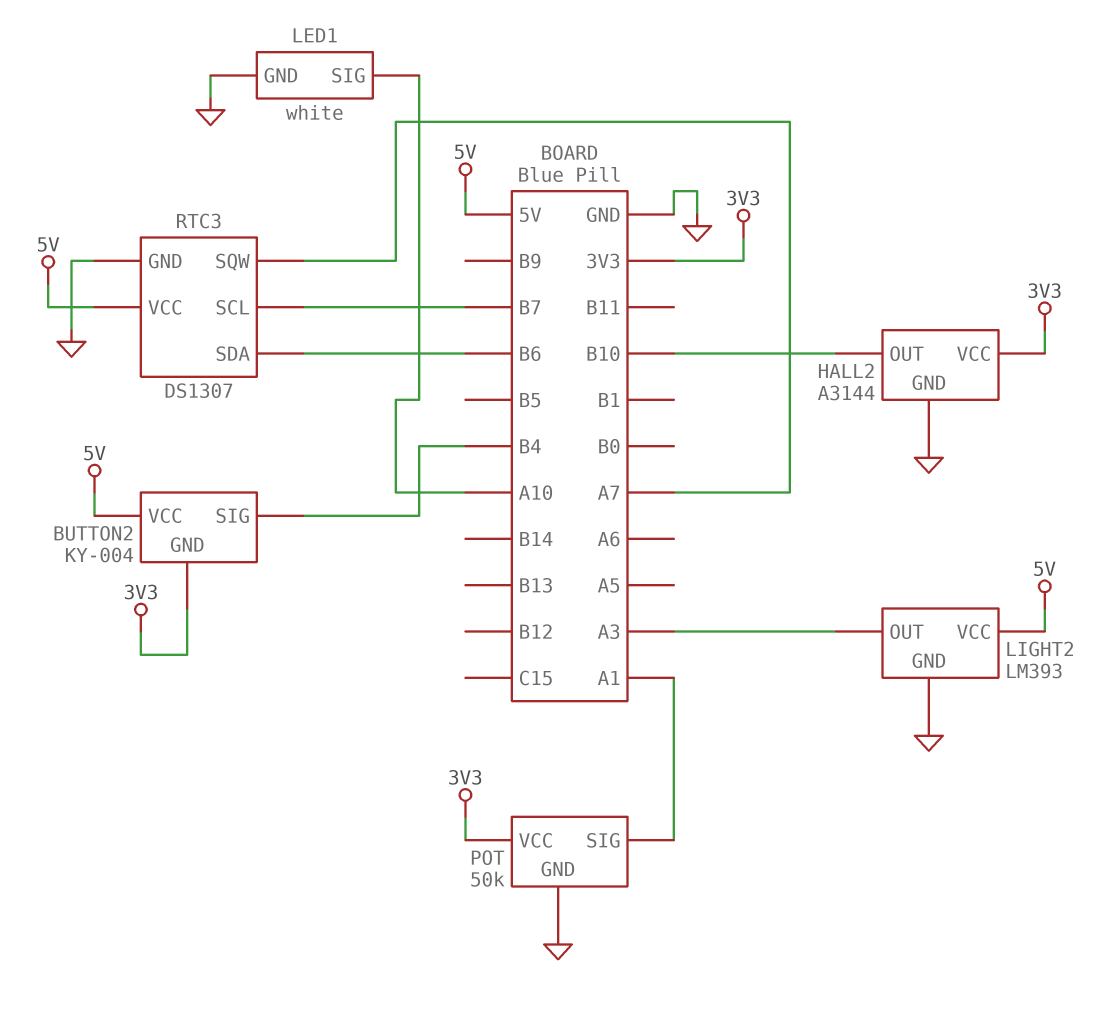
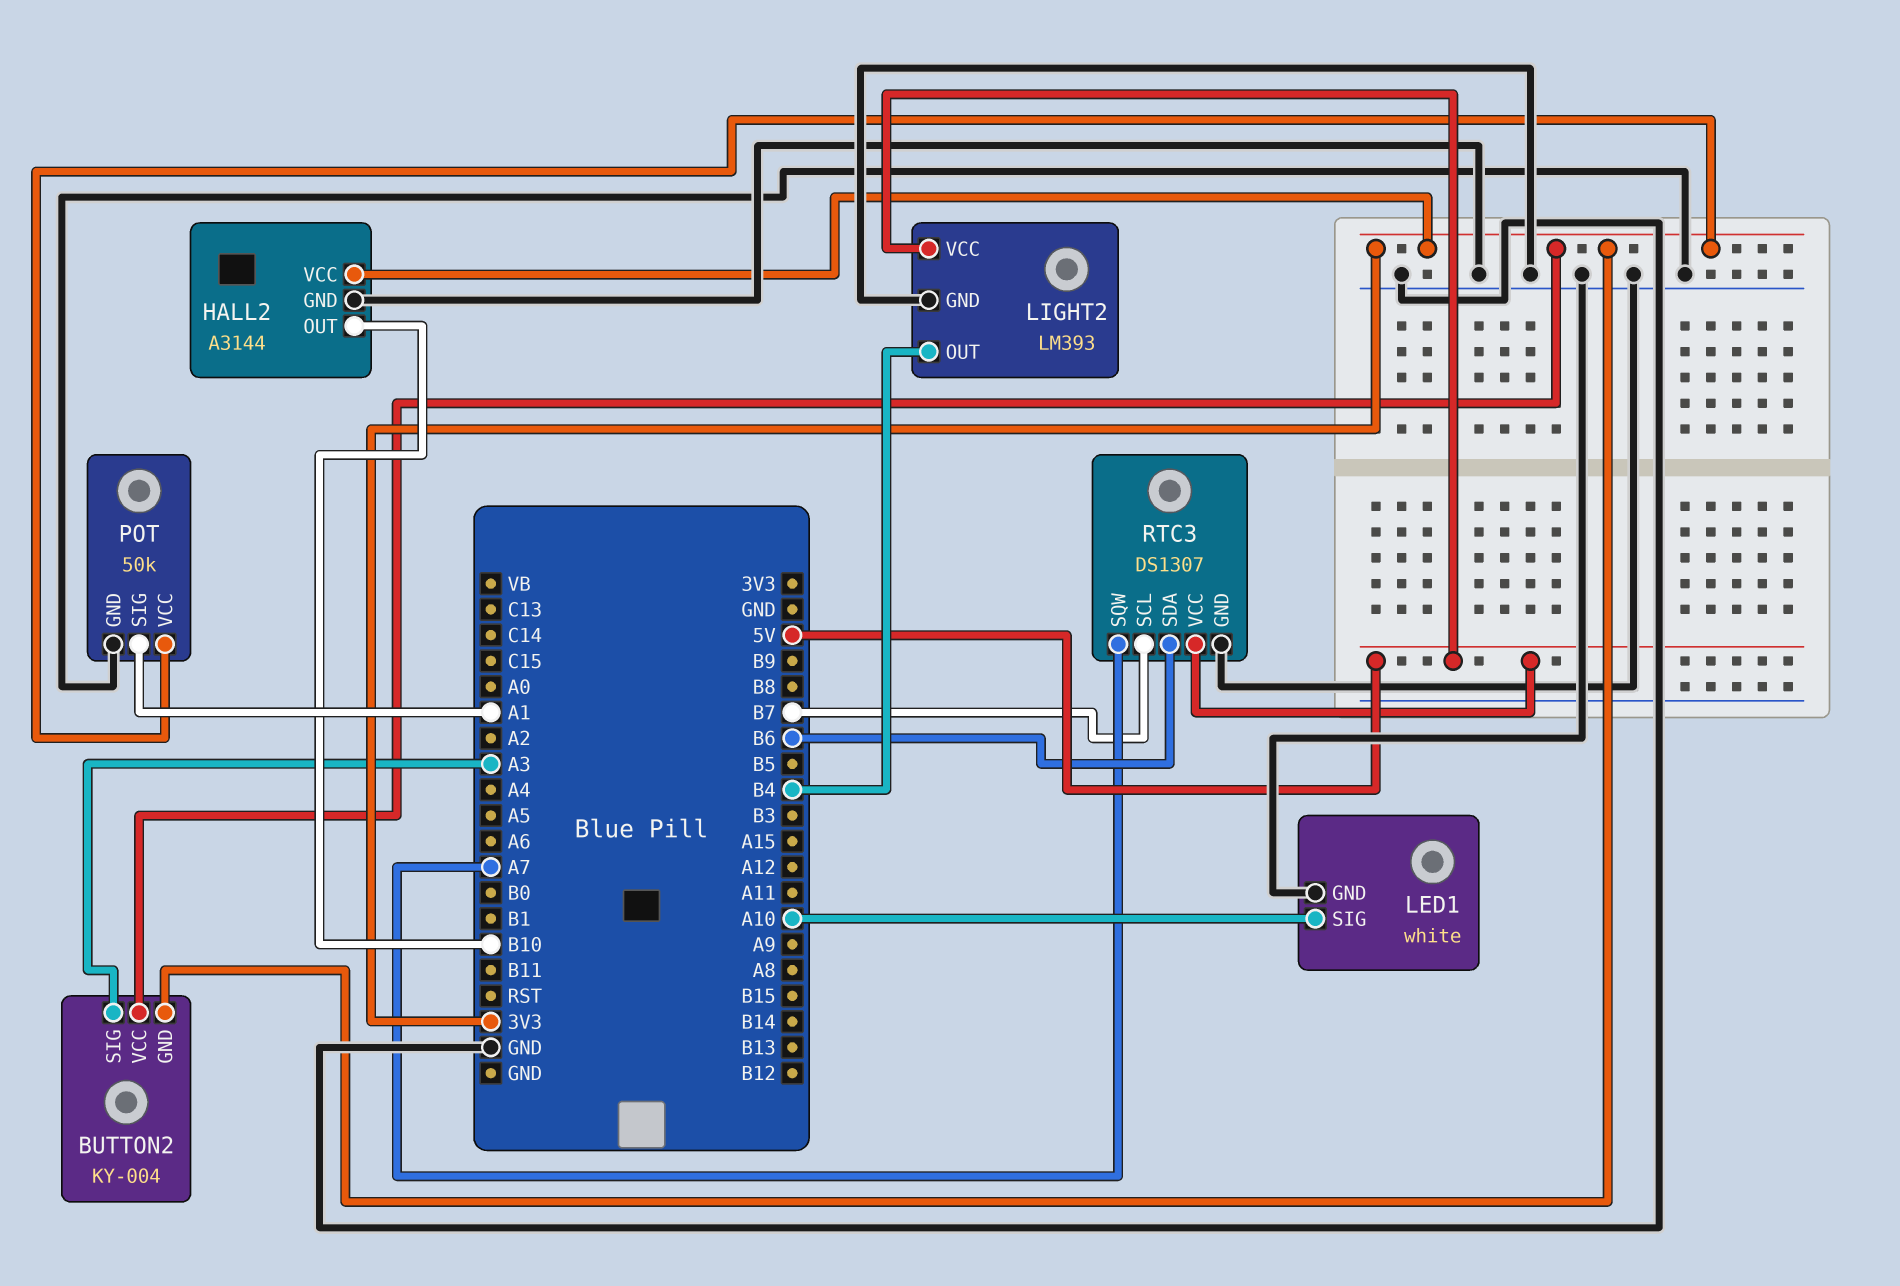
BUTTON2 pin SIG: B4 -> A3
BUTTON2 pin VCC: 5V -> 3V3
LIGHT2 pin OUT: A3 -> B4

